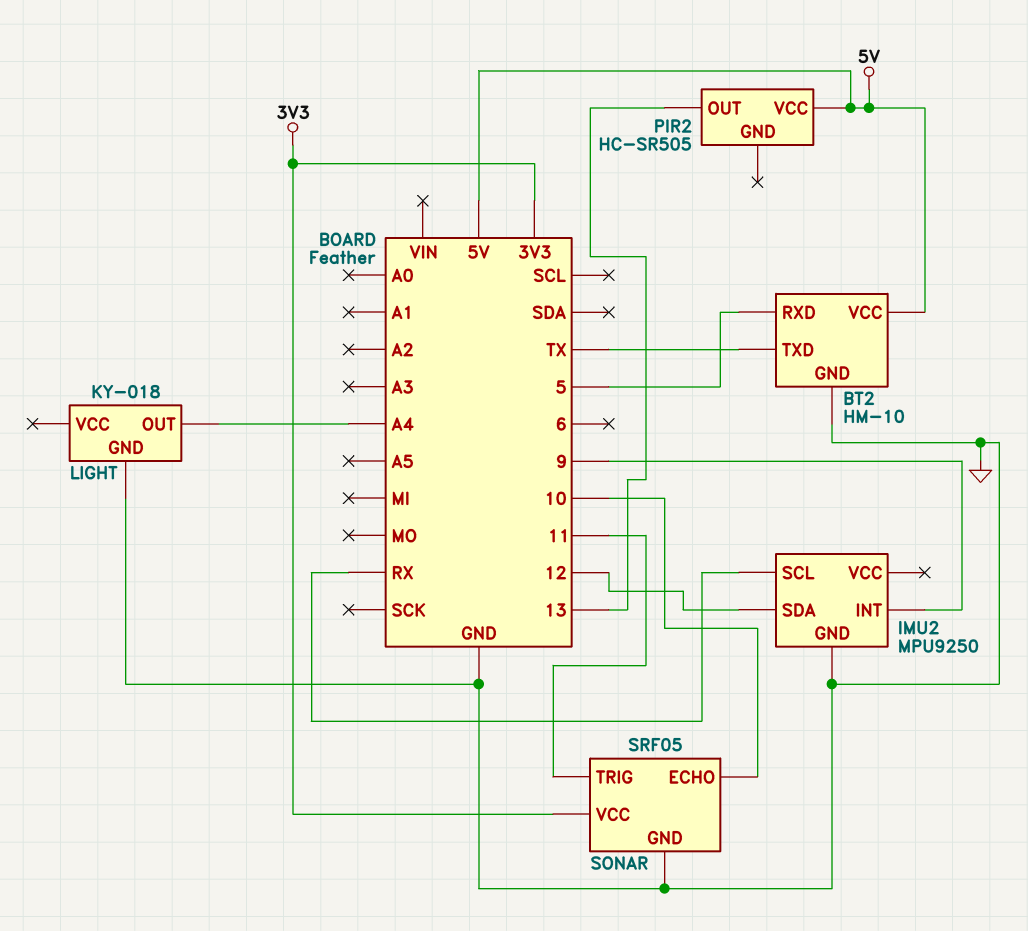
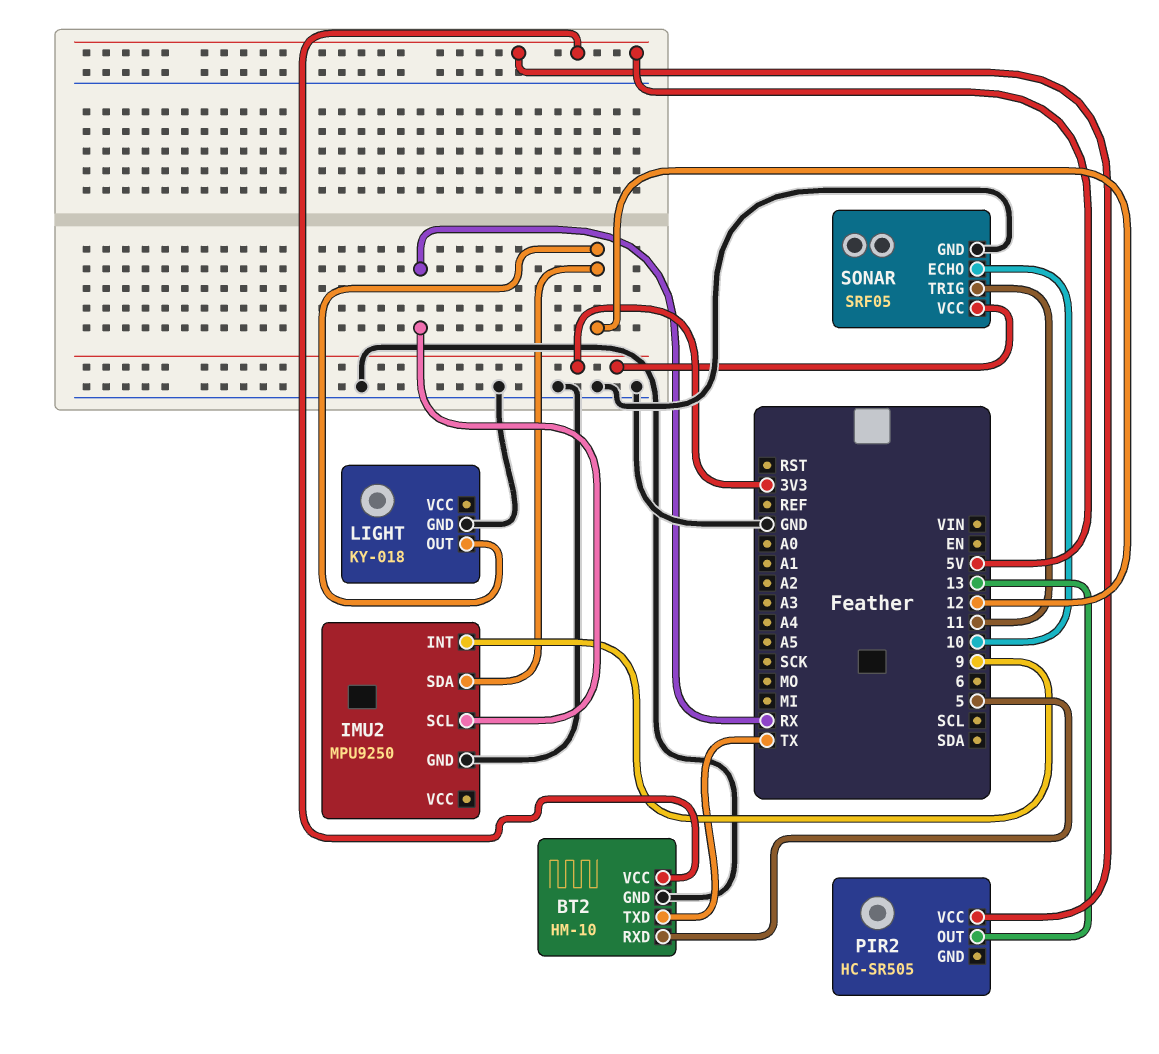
LIGHT pin OUT: A4 -> 12

